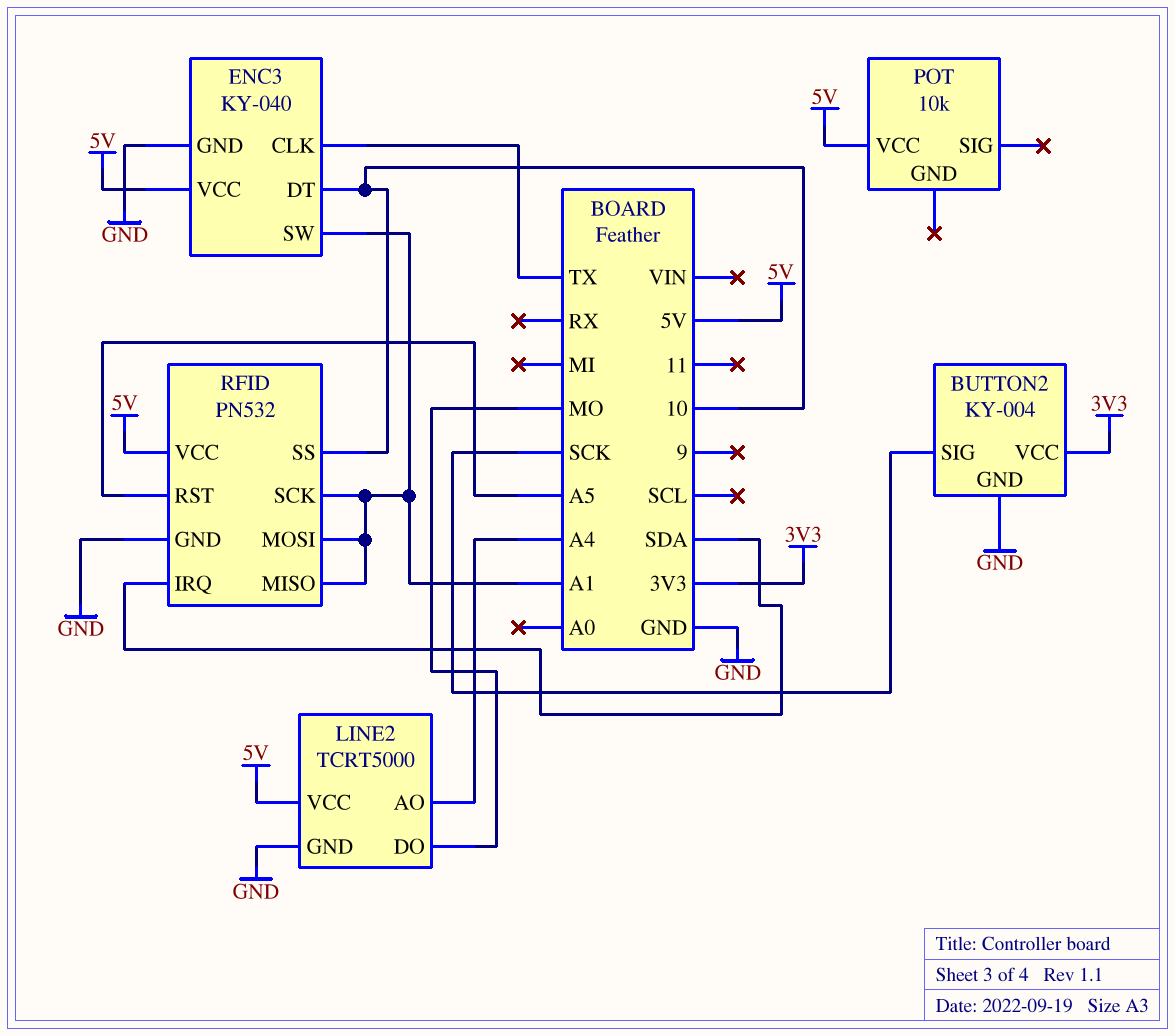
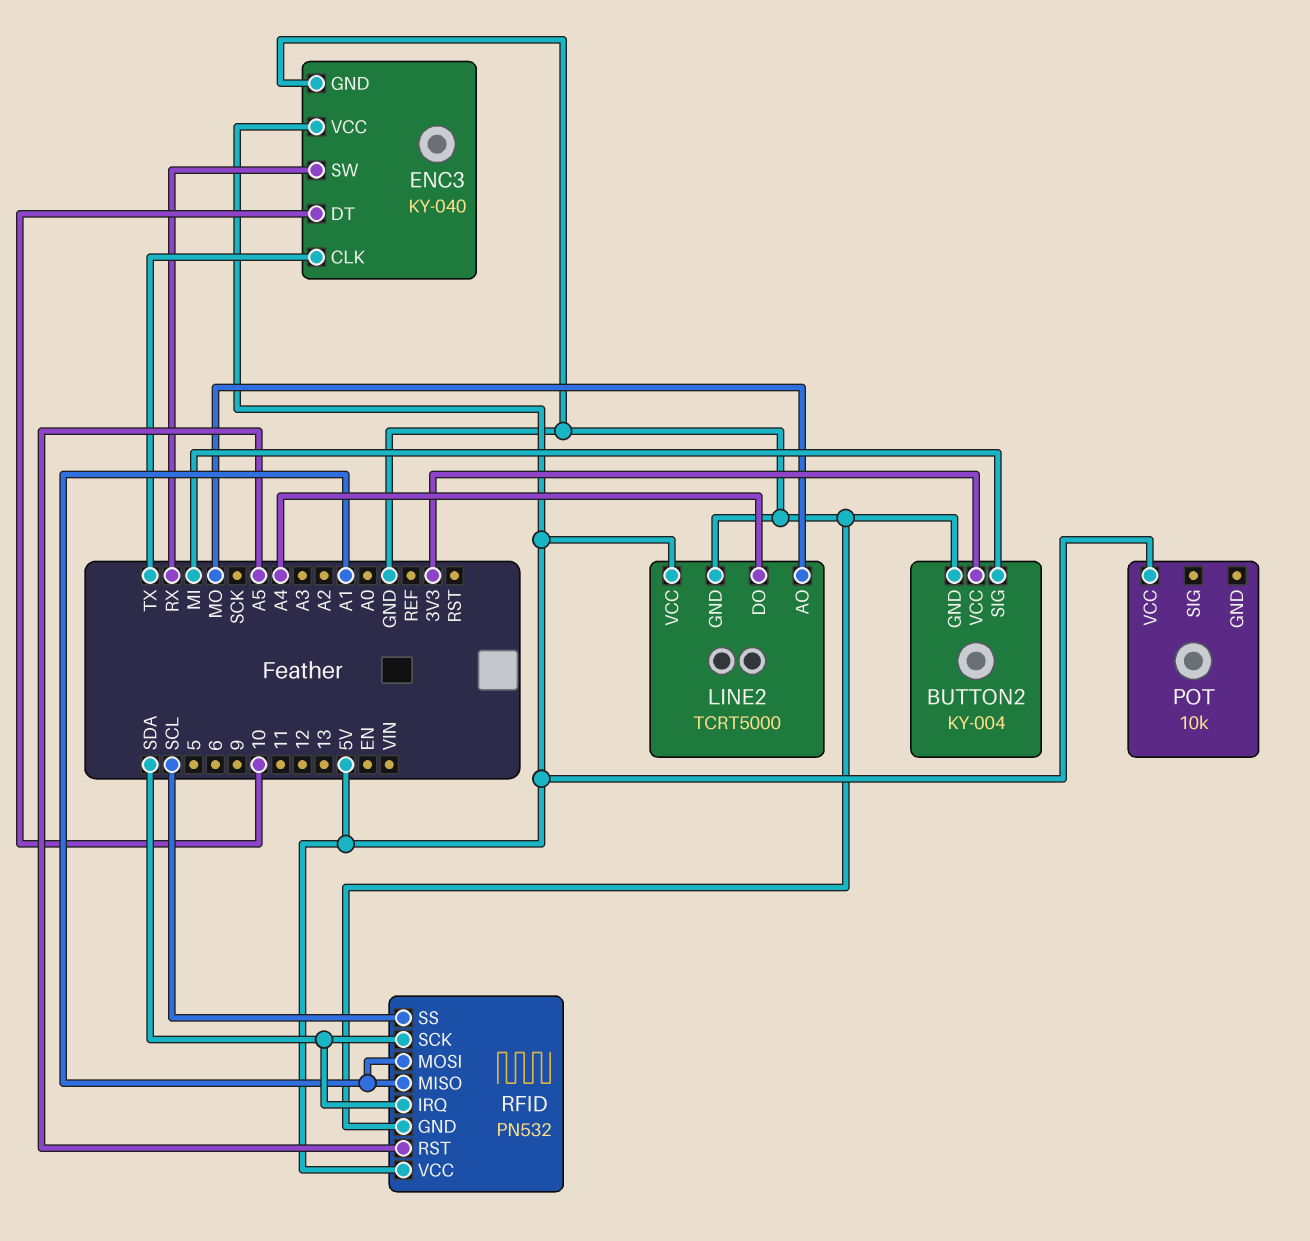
BUTTON2 pin SIG: SCK -> MI
ENC3 pin SW: A1 -> RX
LINE2 pin AO: A4 -> MO
LINE2 pin DO: MO -> A4
RFID pin SCK: A1 -> SDA
RFID pin SS: 10 -> SCL

